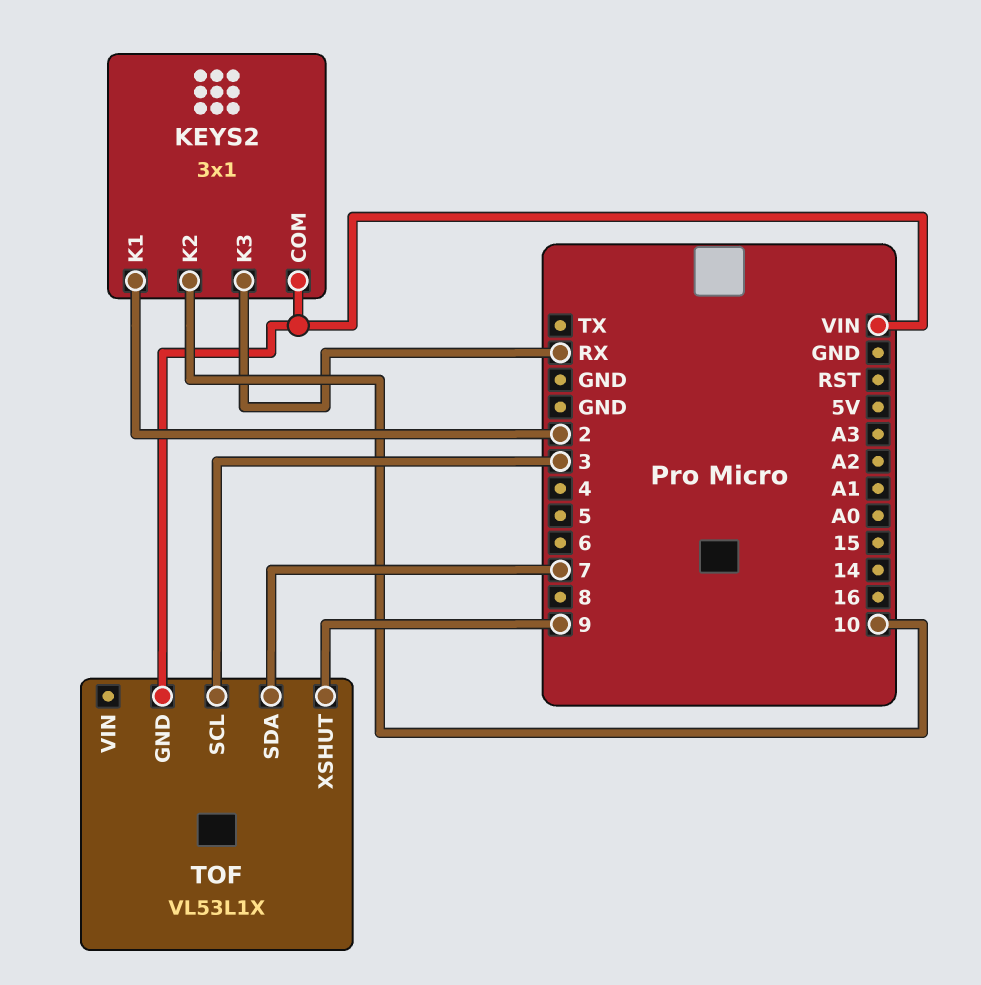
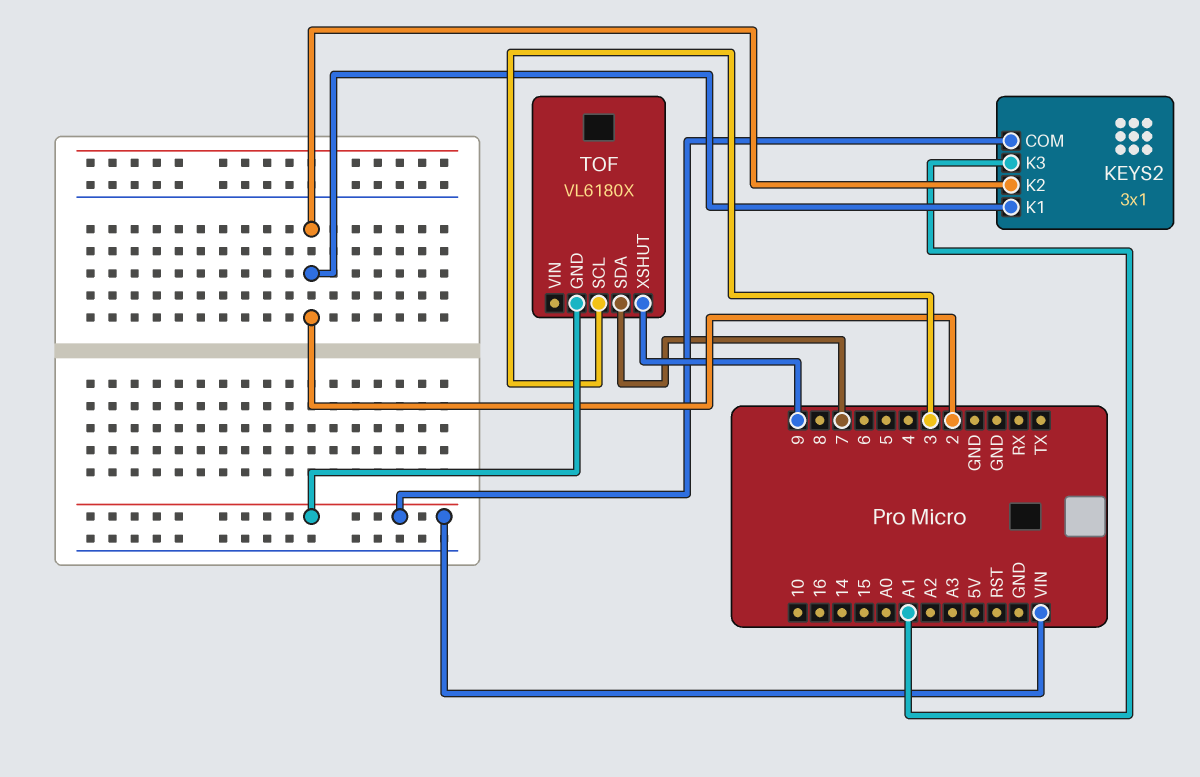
KEYS2 pin K2: 10 -> 2
KEYS2 pin K3: RX -> A1
TOF: VL53L1X -> VL6180X

